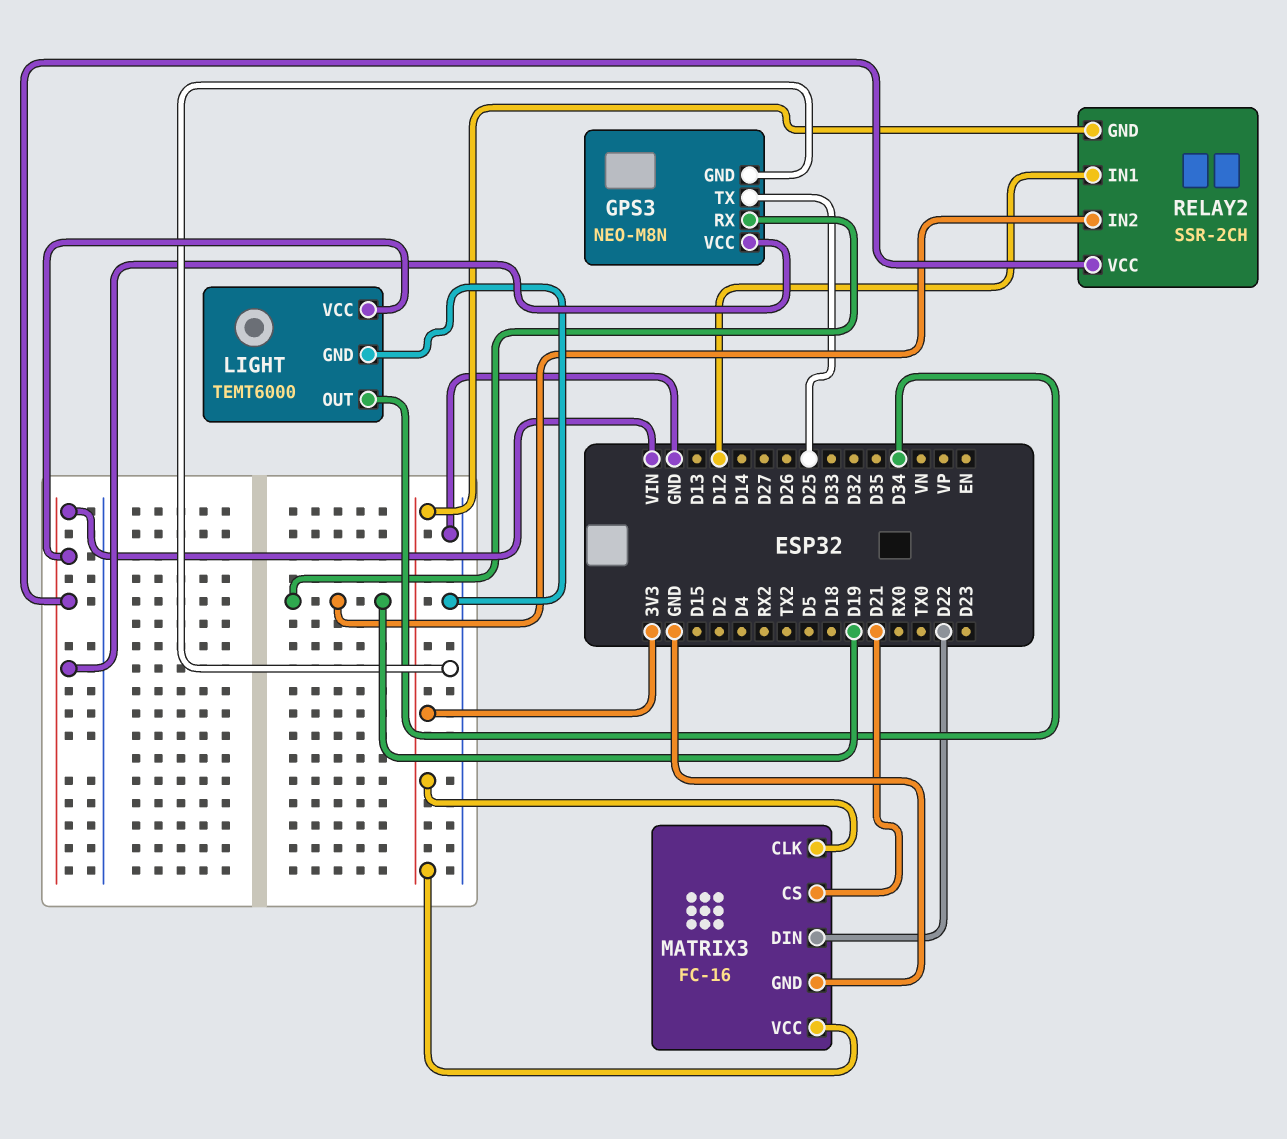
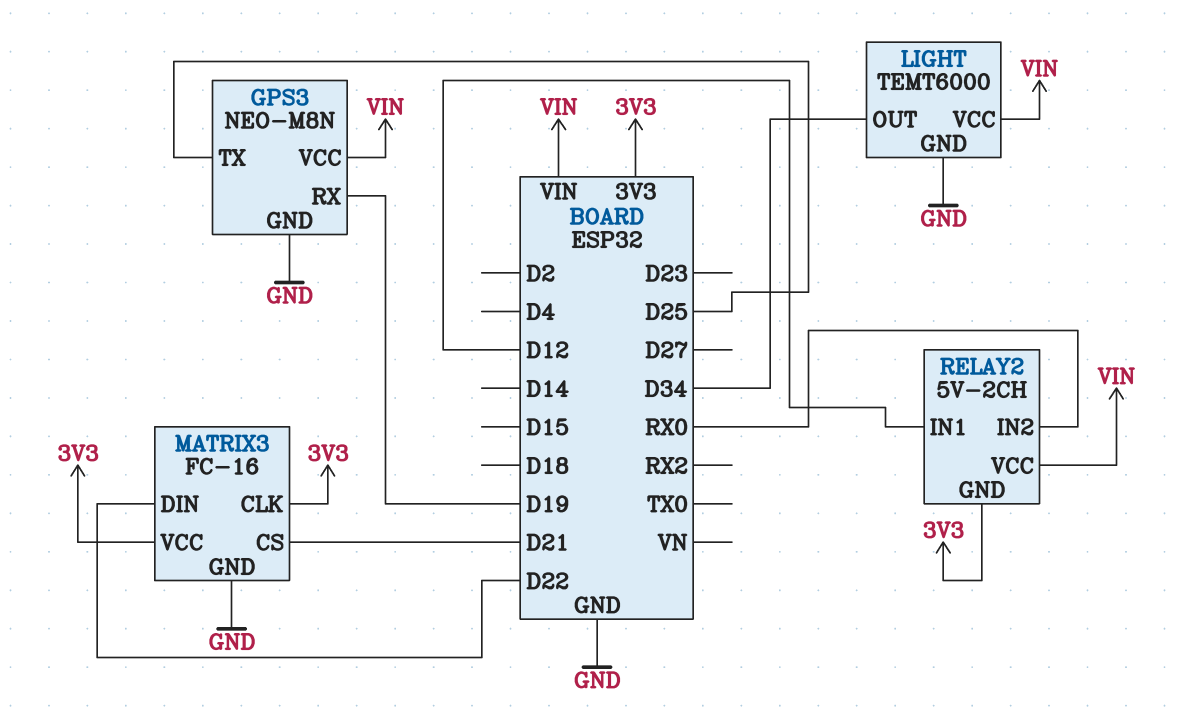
RELAY2: SSR-2CH -> 5V-2CH
RELAY2 pin IN2: D19 -> RX0

